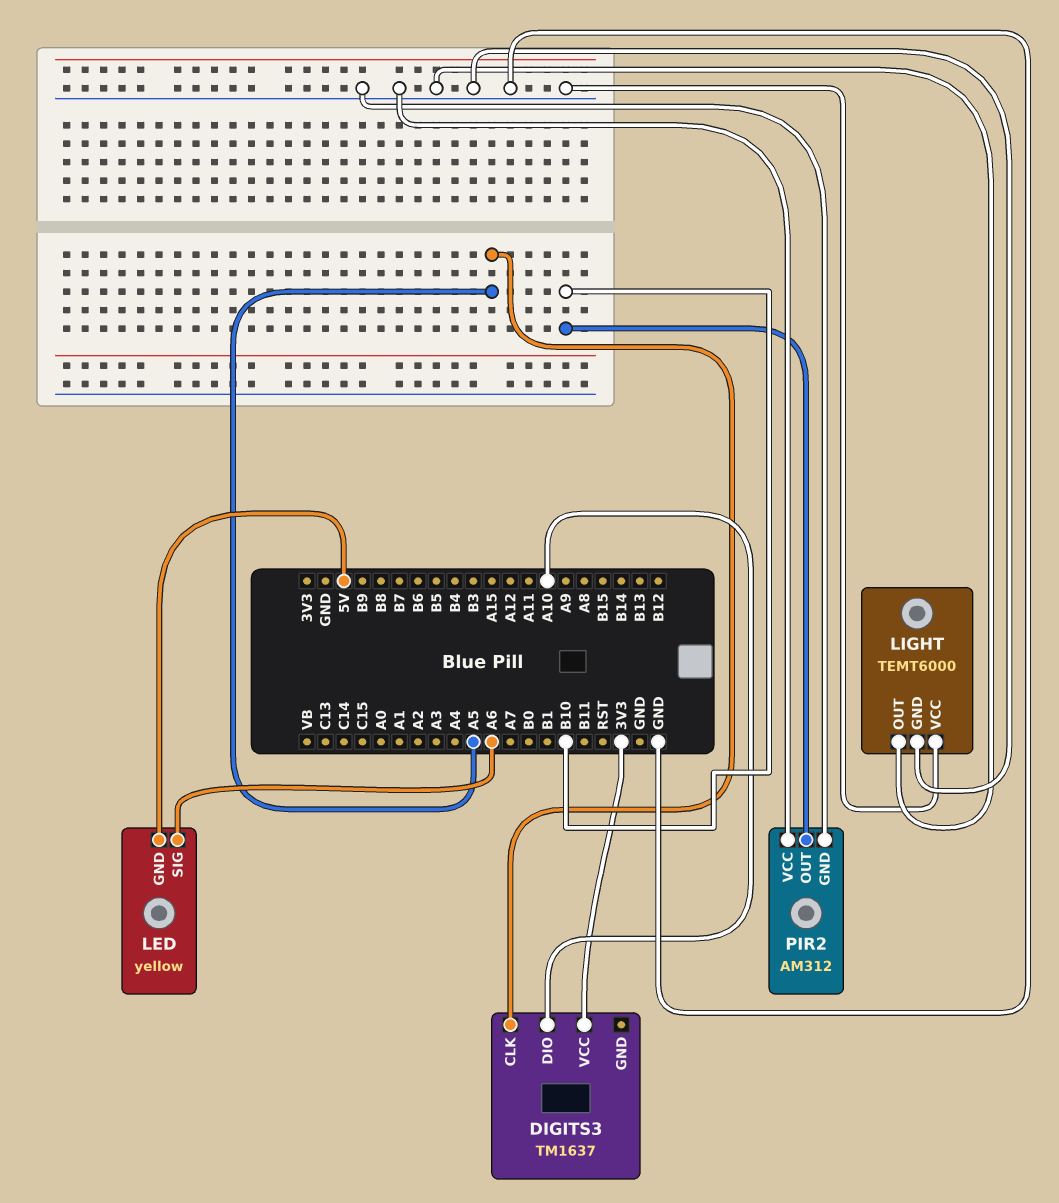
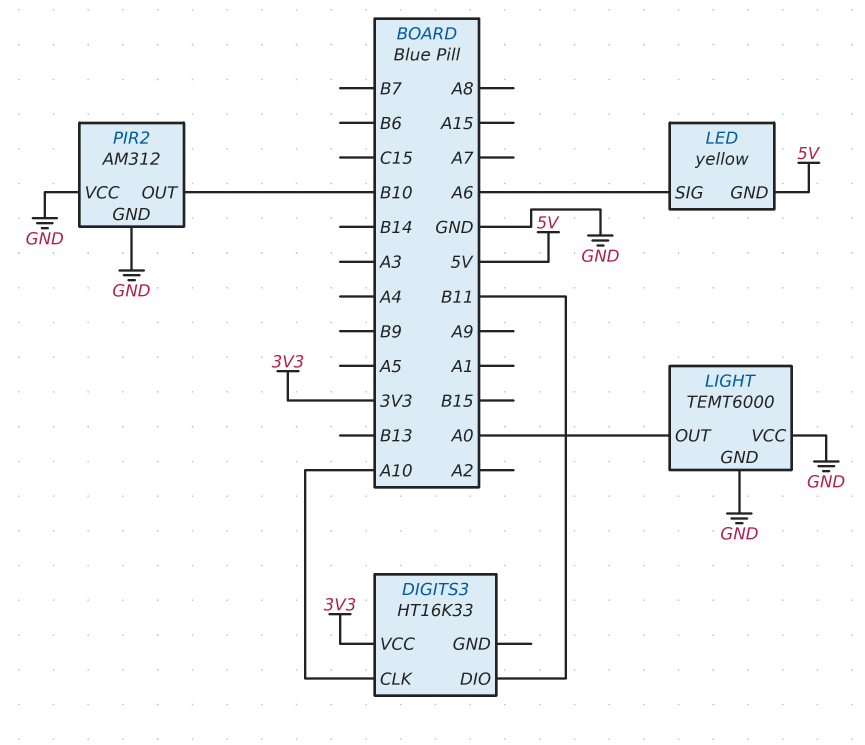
DIGITS3: TM1637 -> HT16K33
DIGITS3 pin CLK: A5 -> A10
DIGITS3 pin DIO: A10 -> B11
LIGHT pin OUT: GND -> A0

